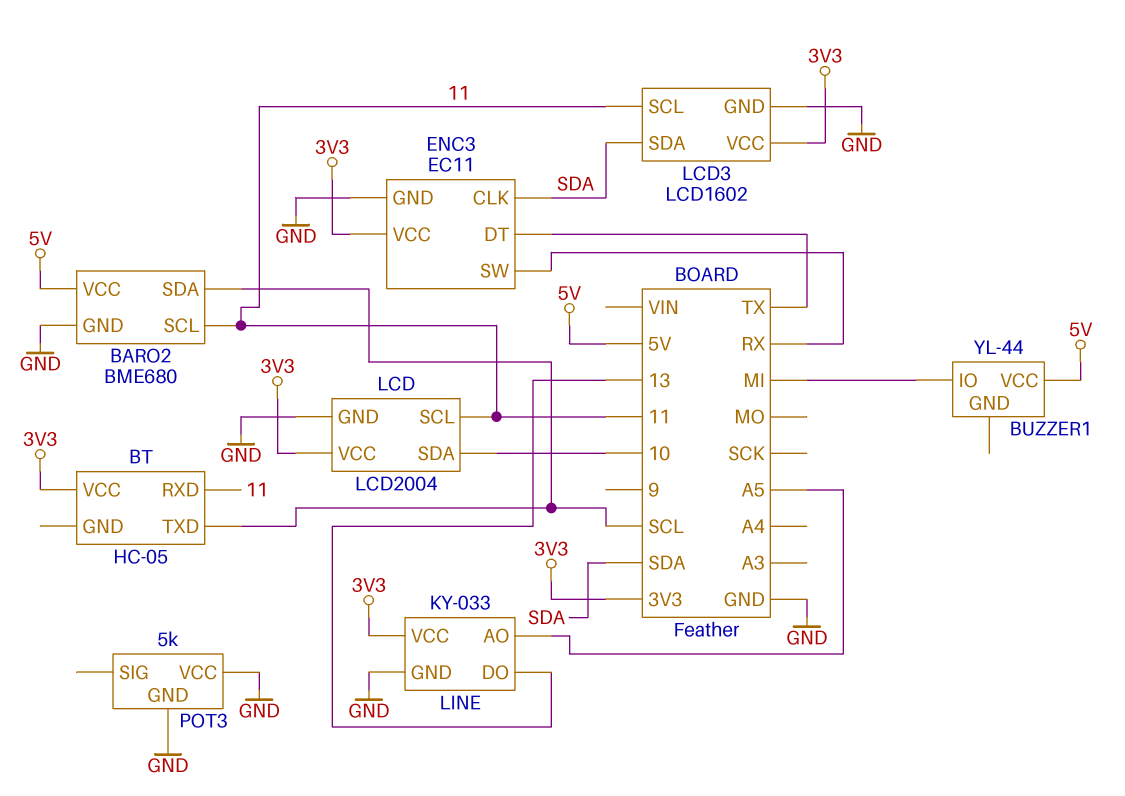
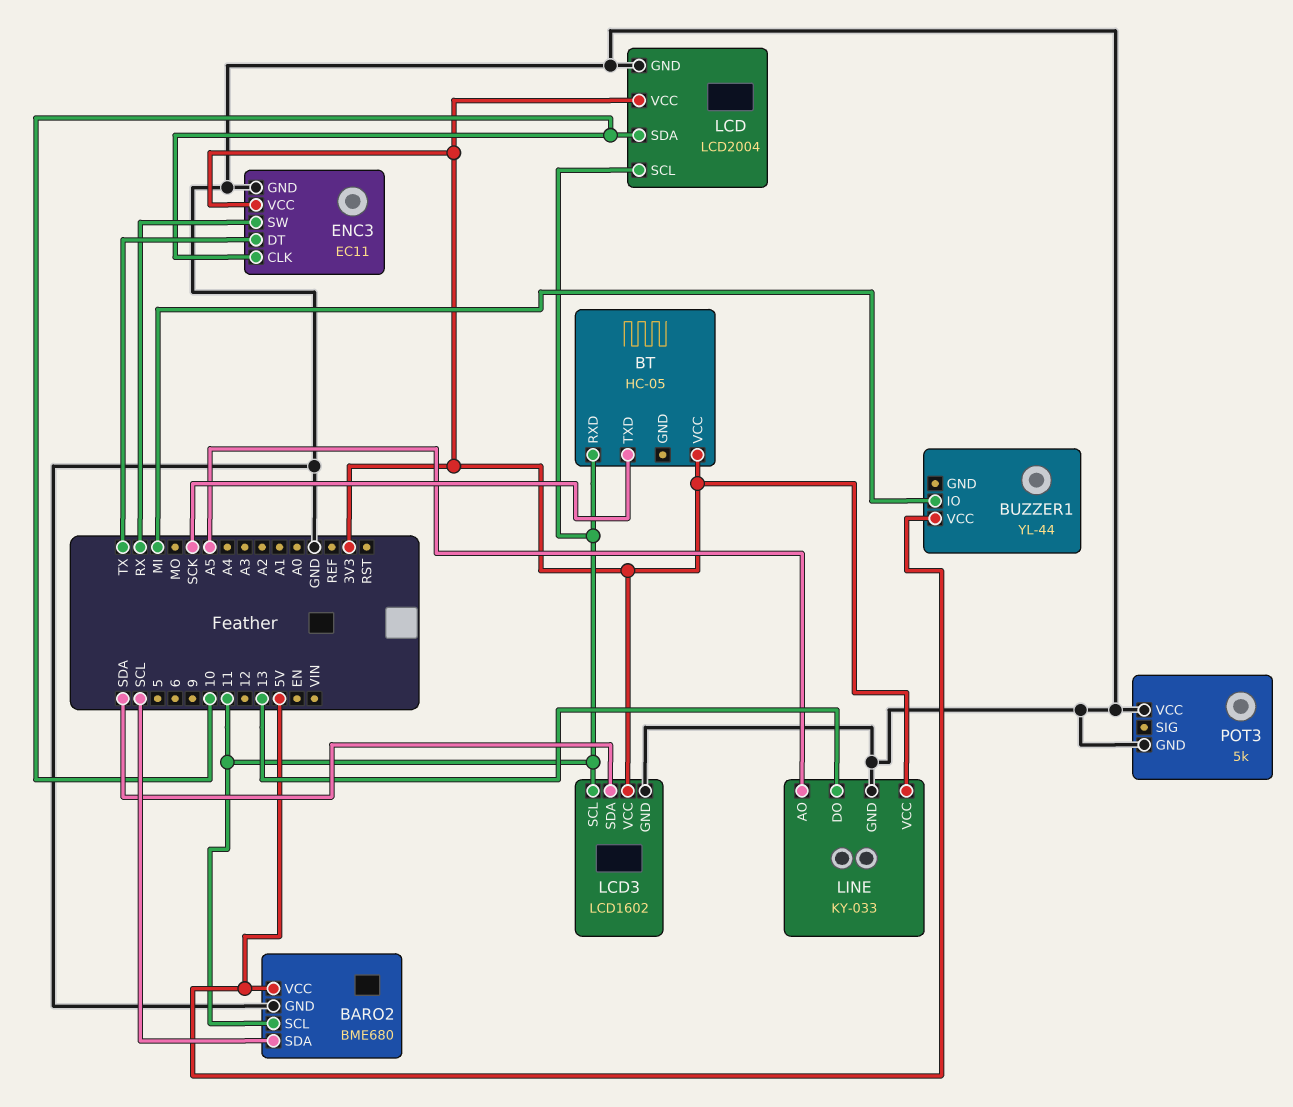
BT pin TXD: SCL -> SCK
ENC3 pin CLK: SDA -> 10

